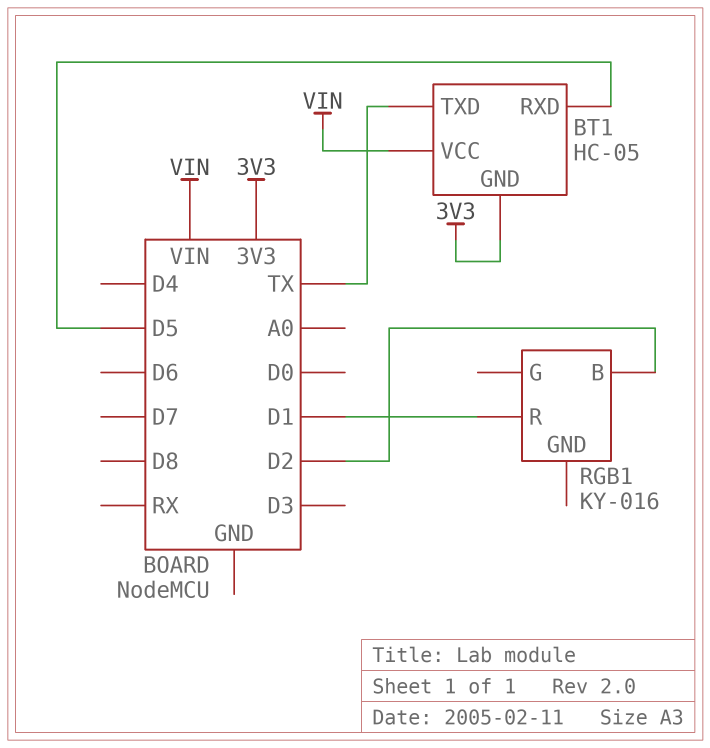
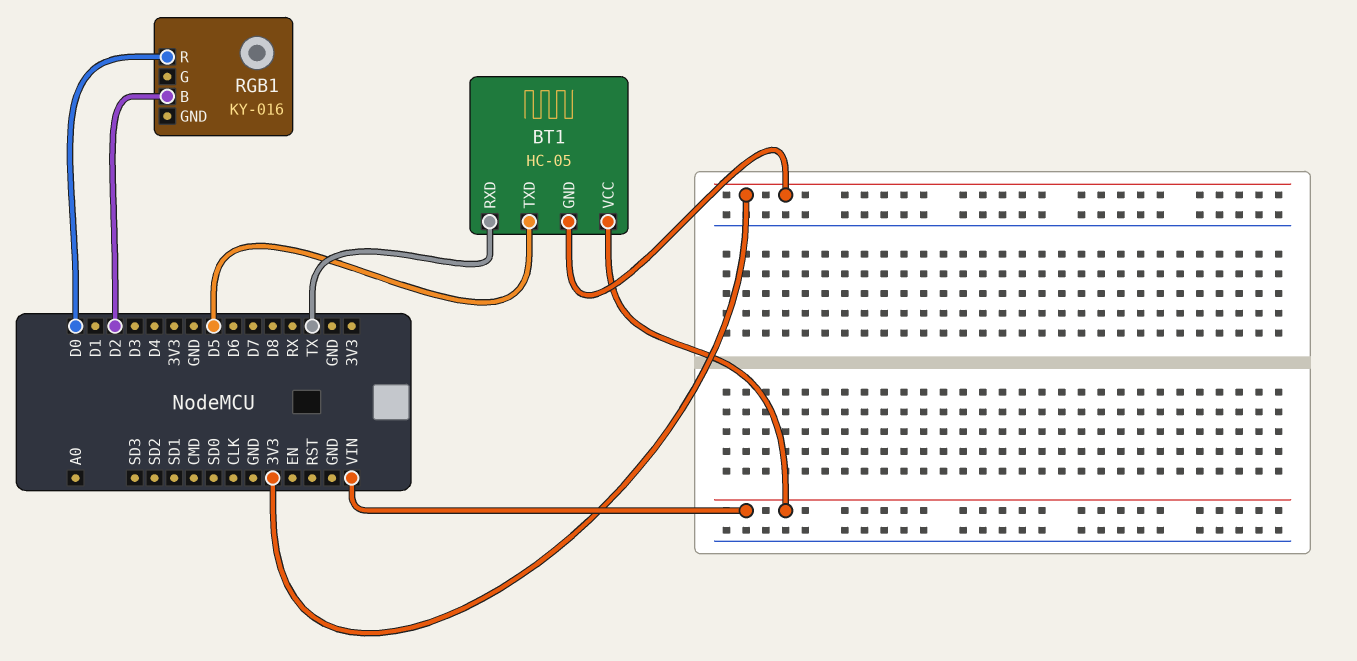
BT1 pin RXD: D5 -> TX
BT1 pin TXD: TX -> D5
RGB1 pin R: D1 -> D0

